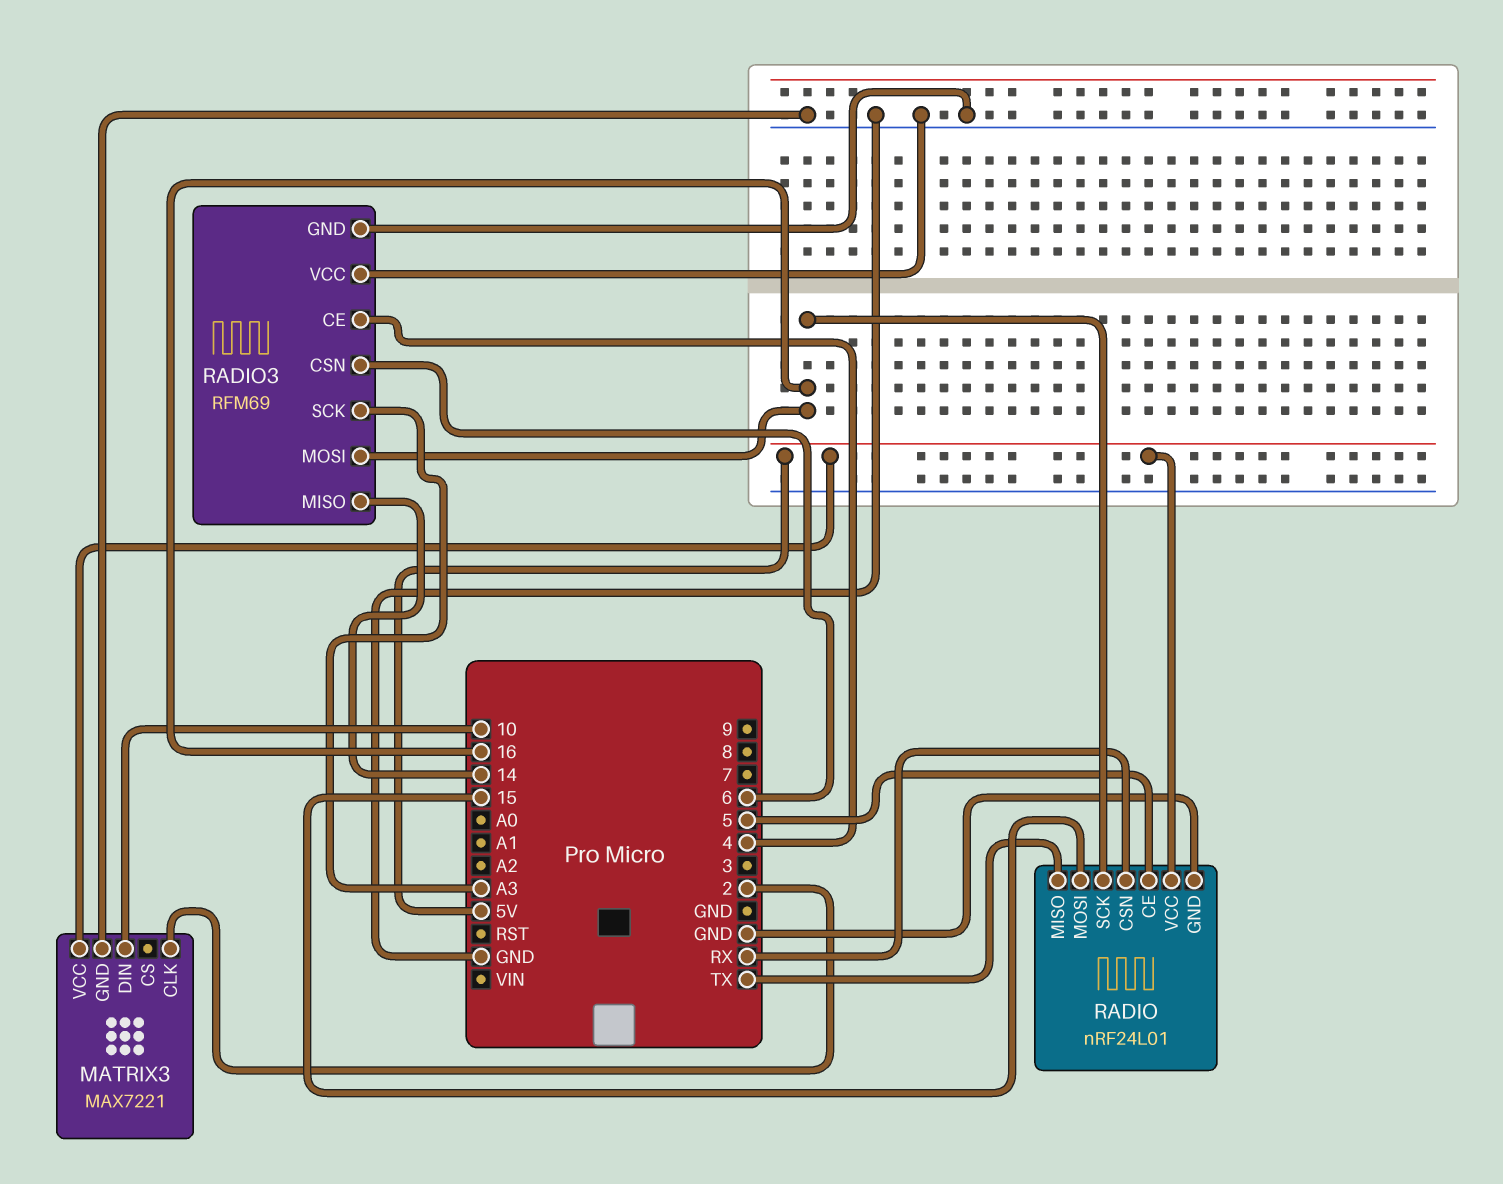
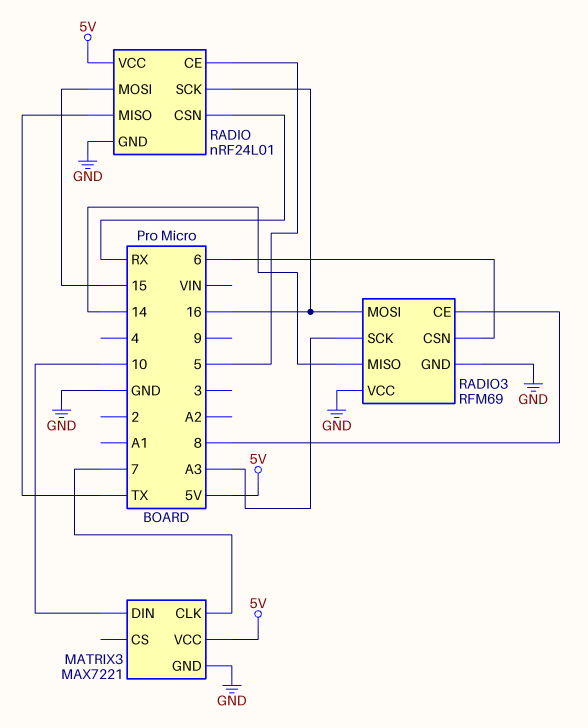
MATRIX3 pin CLK: 2 -> 7
RADIO3 pin CE: 4 -> 8

